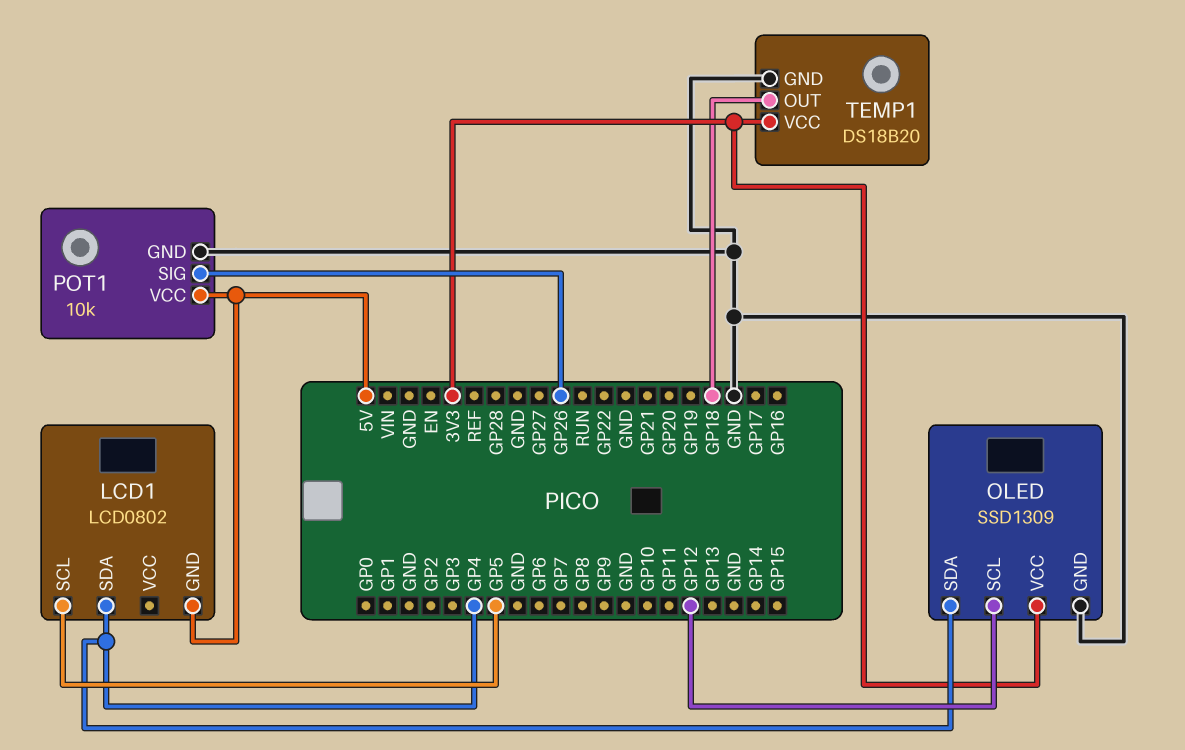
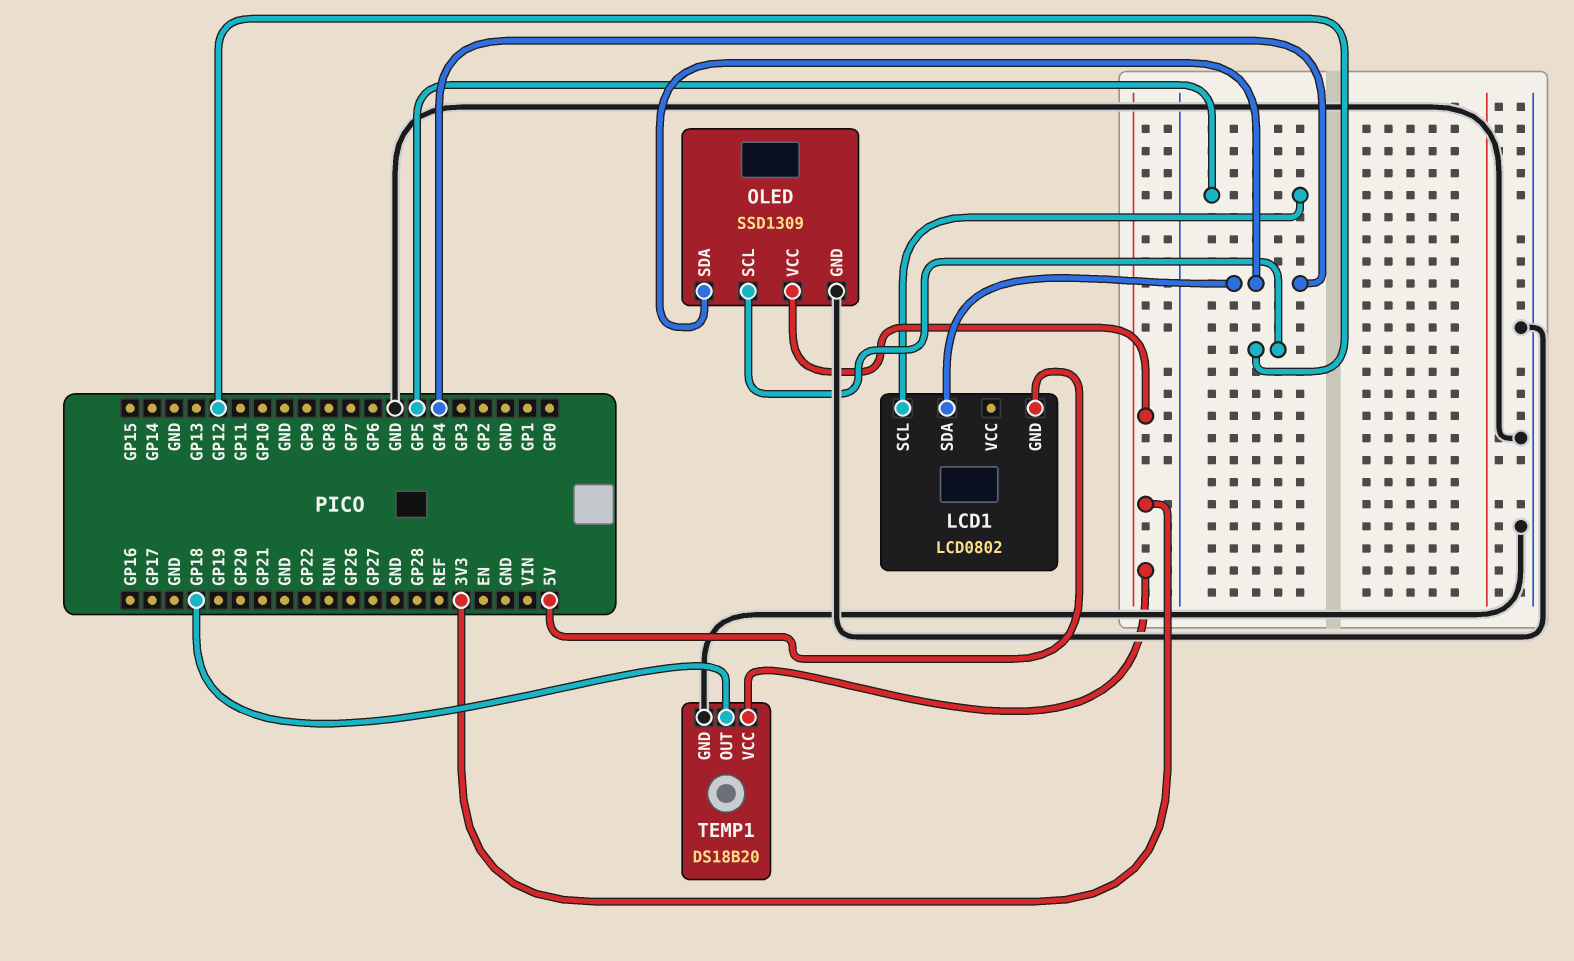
POT1: 10k -> none
POT1 pin GND: GND -> none
POT1 pin SIG: GP26 -> none
POT1 pin VCC: 5V -> none

